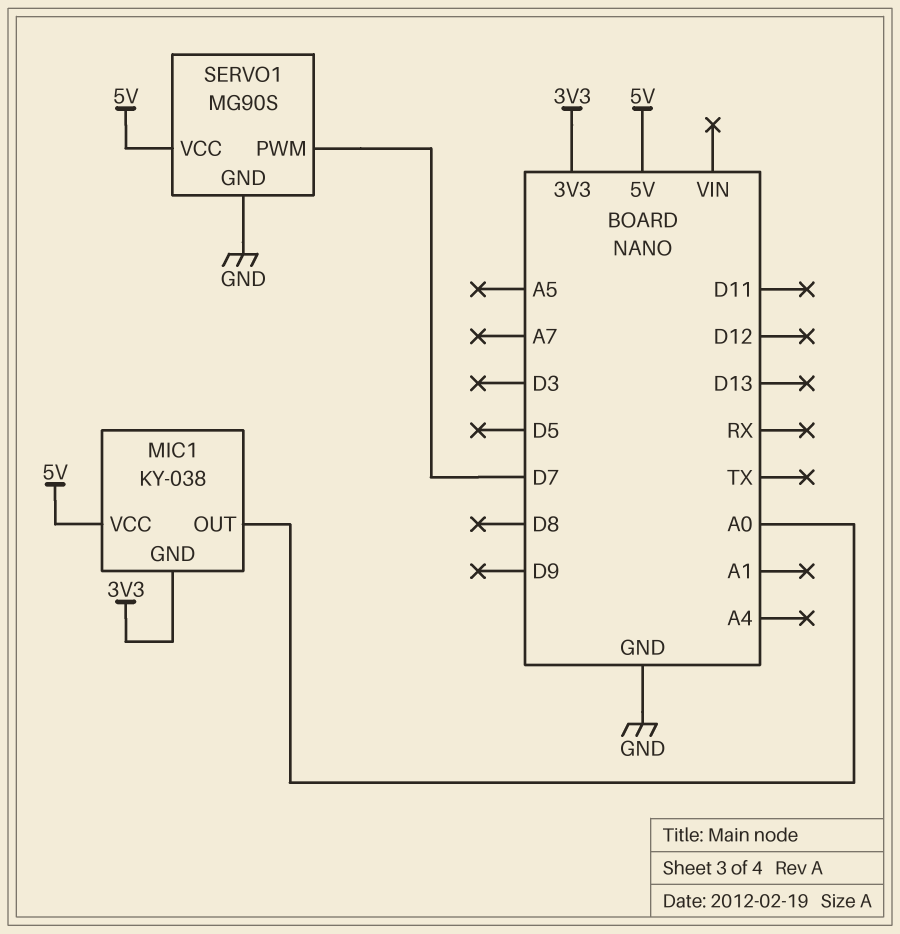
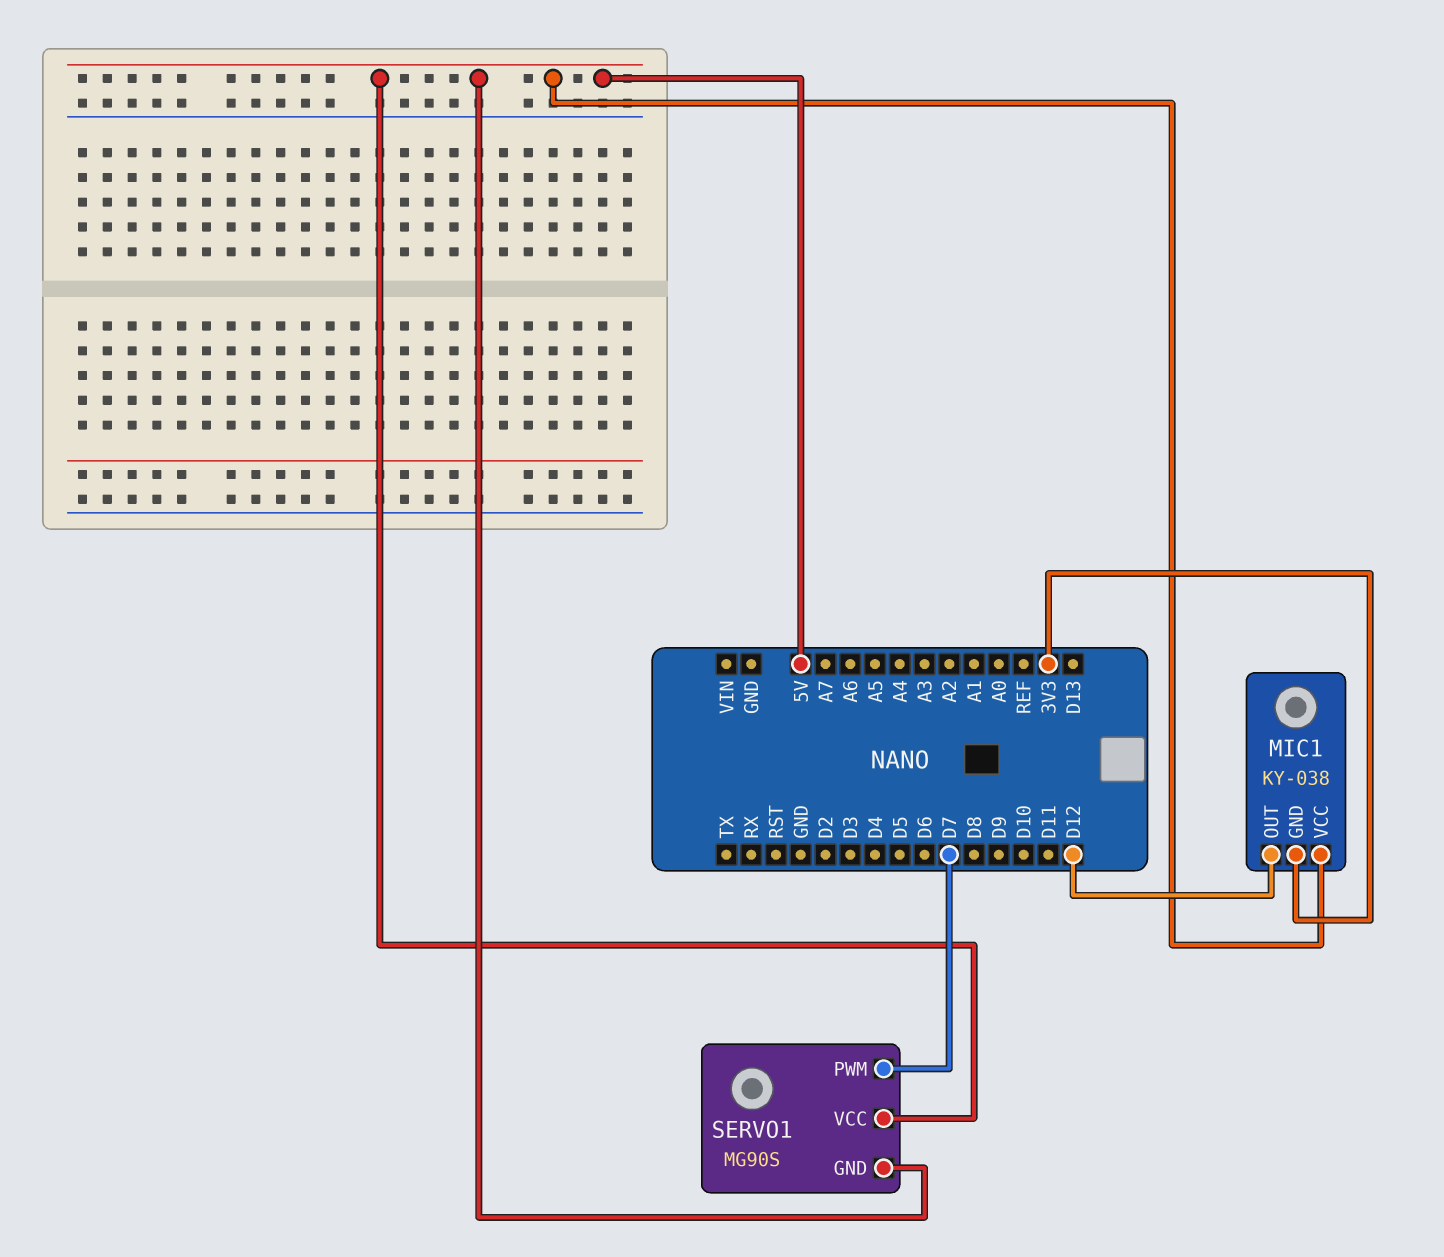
MIC1 pin OUT: A0 -> D12
SERVO1 pin GND: GND -> 5V

